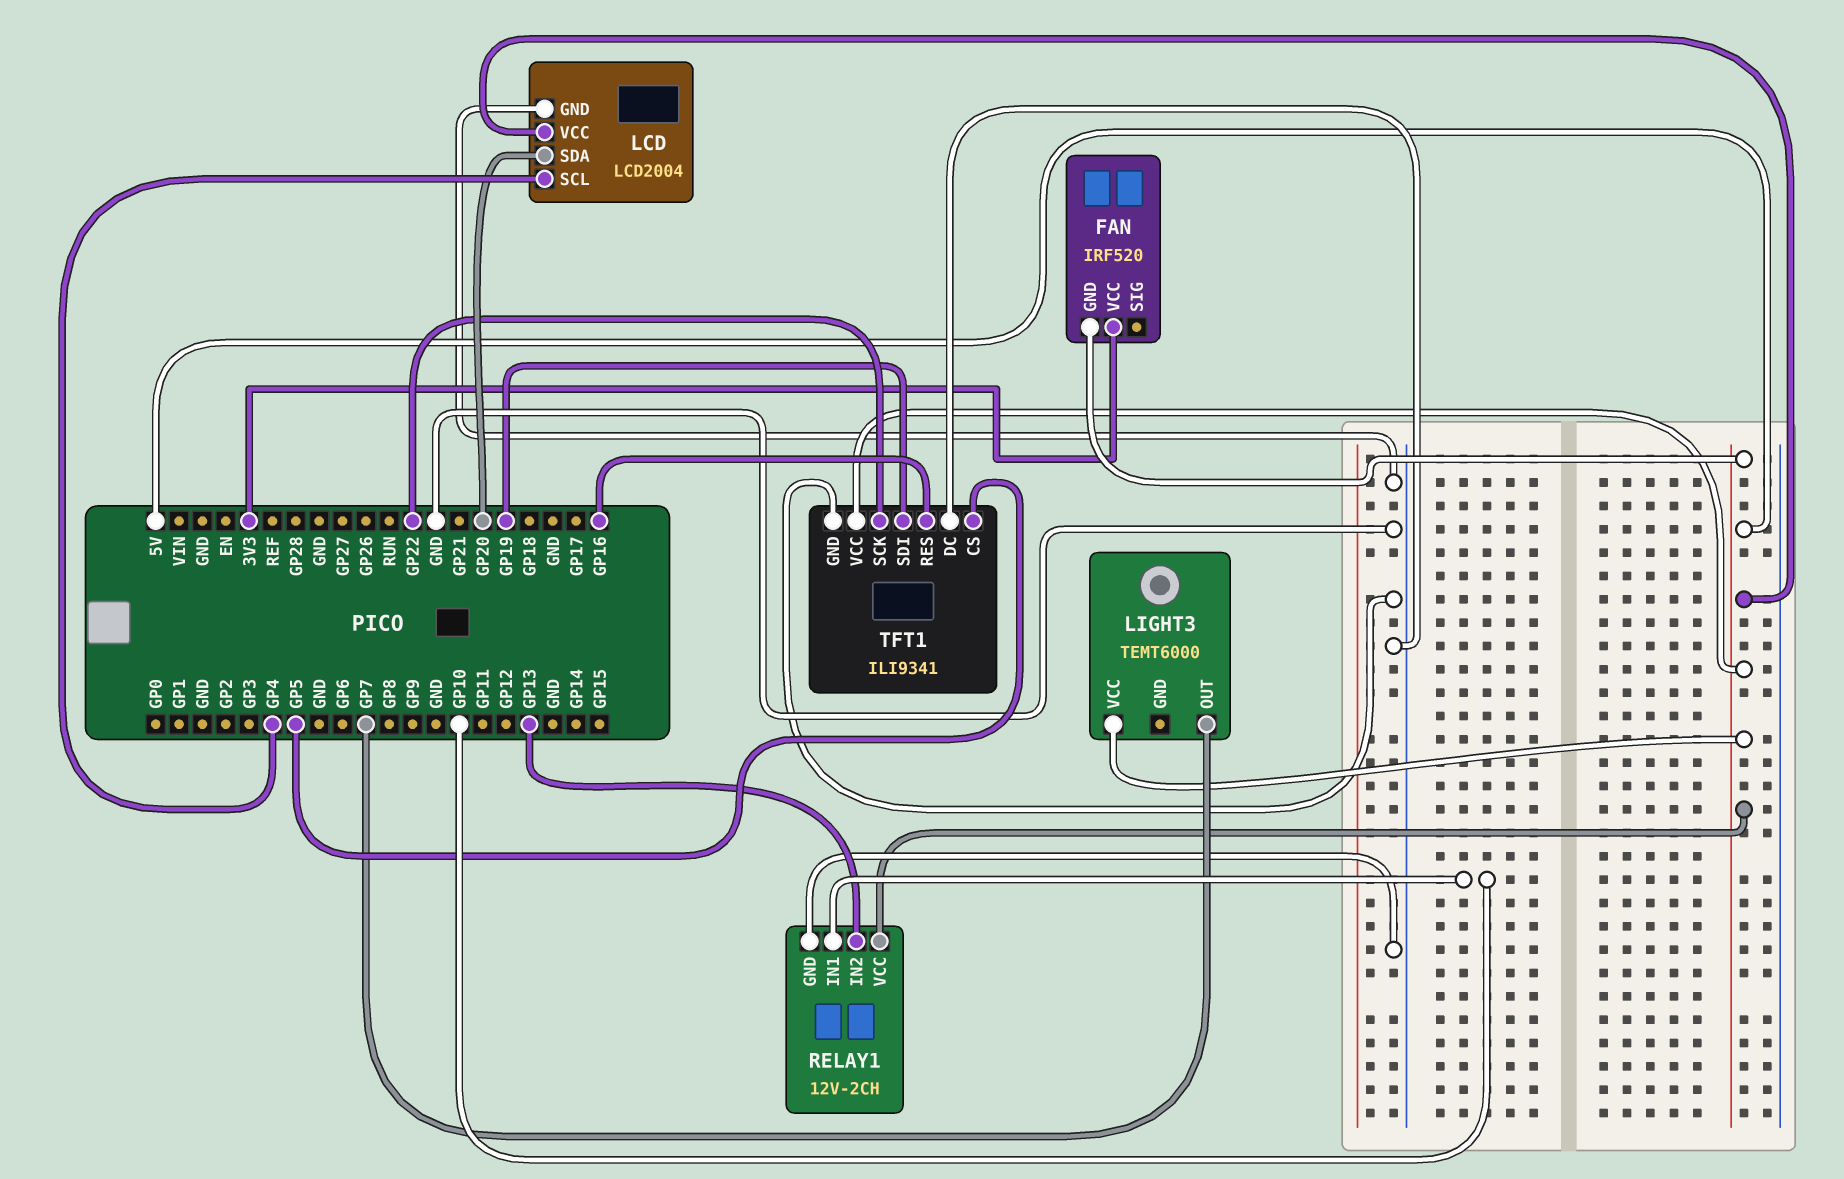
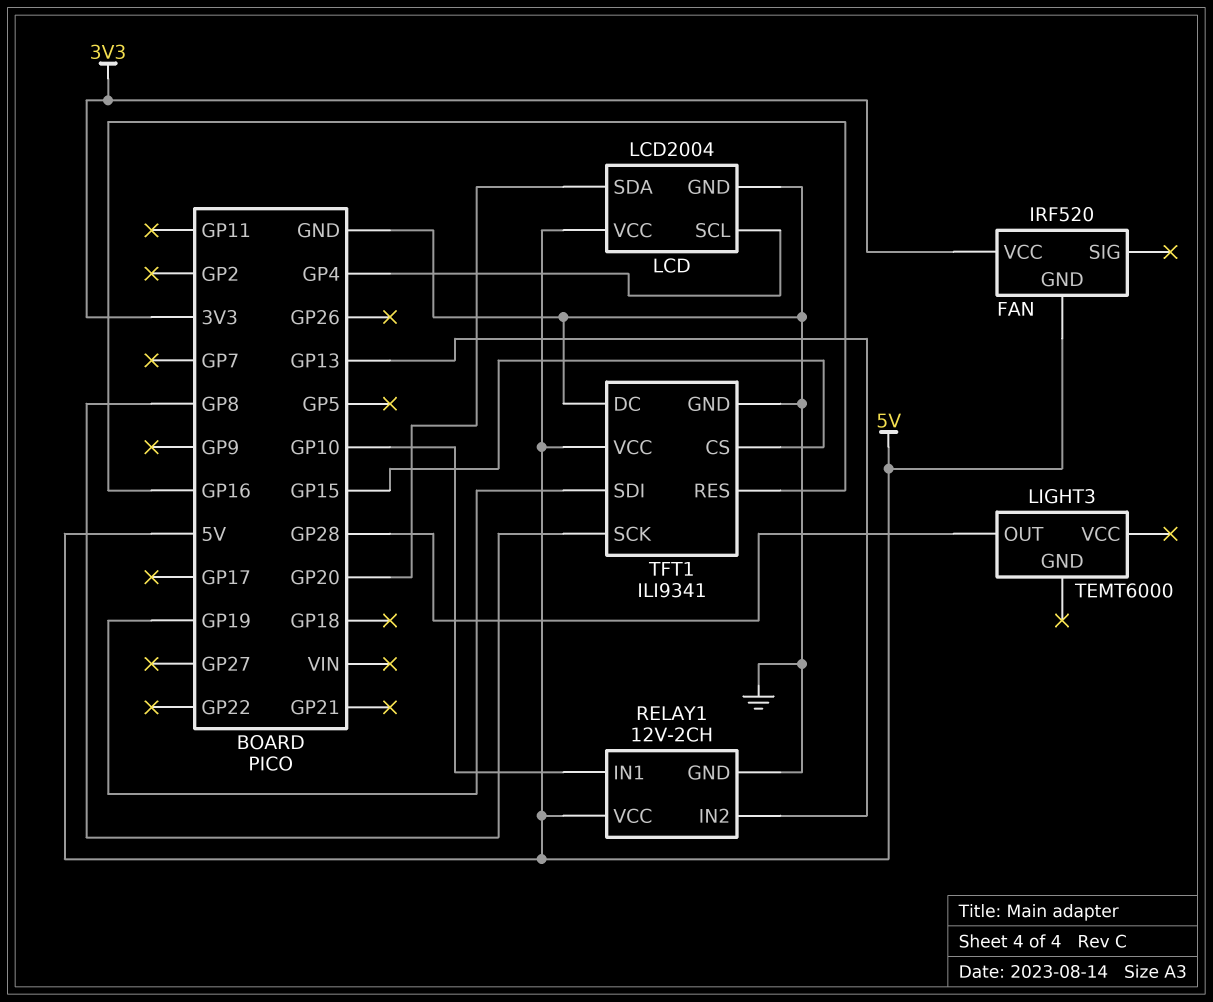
LIGHT3 pin OUT: GP7 -> GP28
LIGHT3 pin VCC: 5V -> none
TFT1 pin CS: GP5 -> GP15
TFT1 pin SCK: GP22 -> GP8

